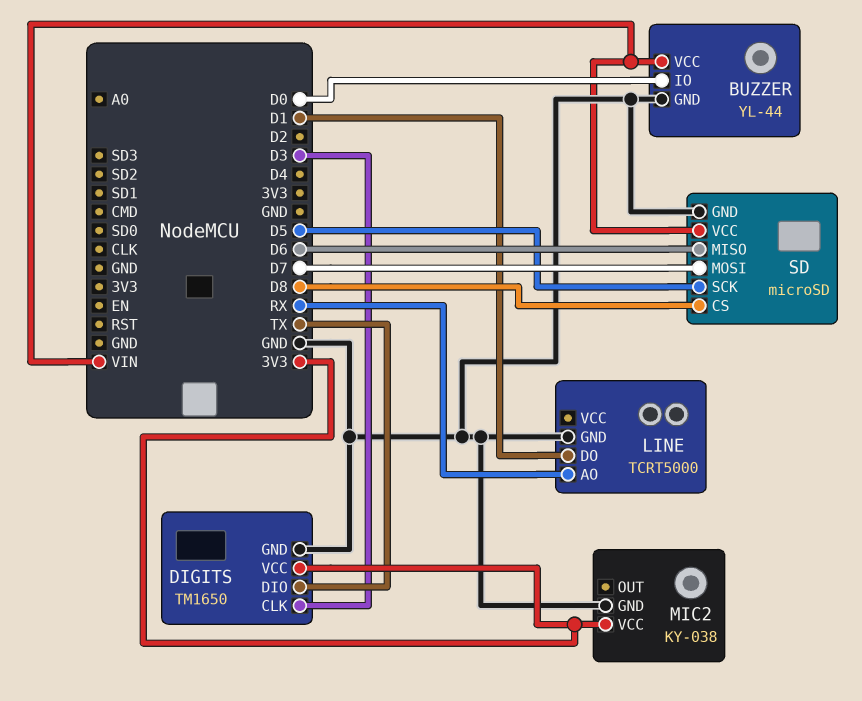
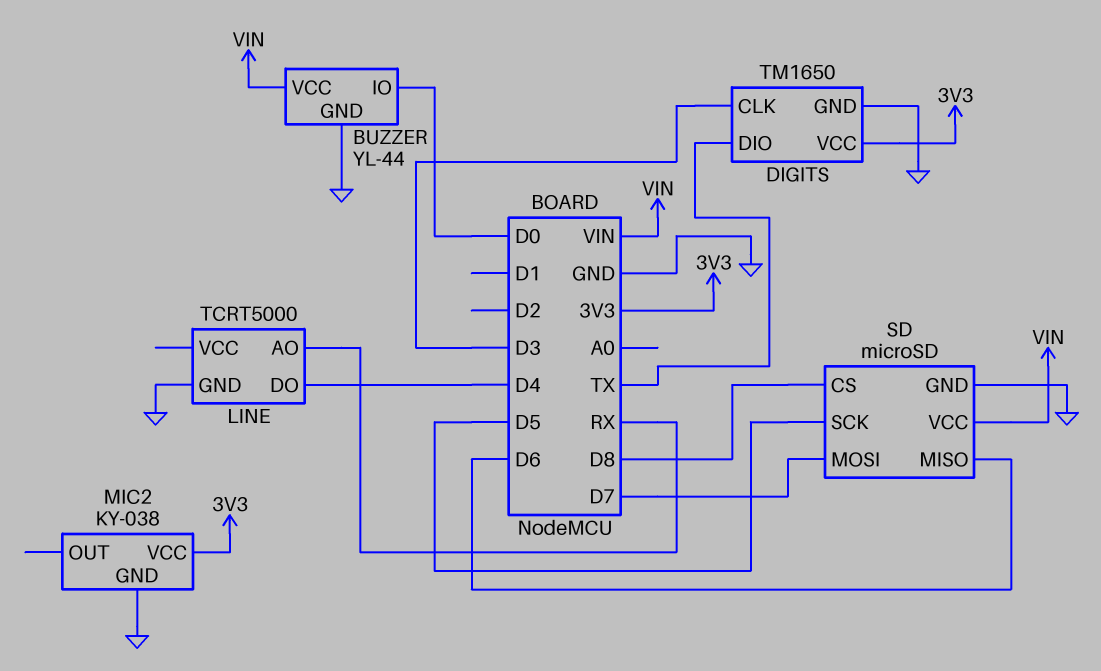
LINE pin DO: D1 -> D4

